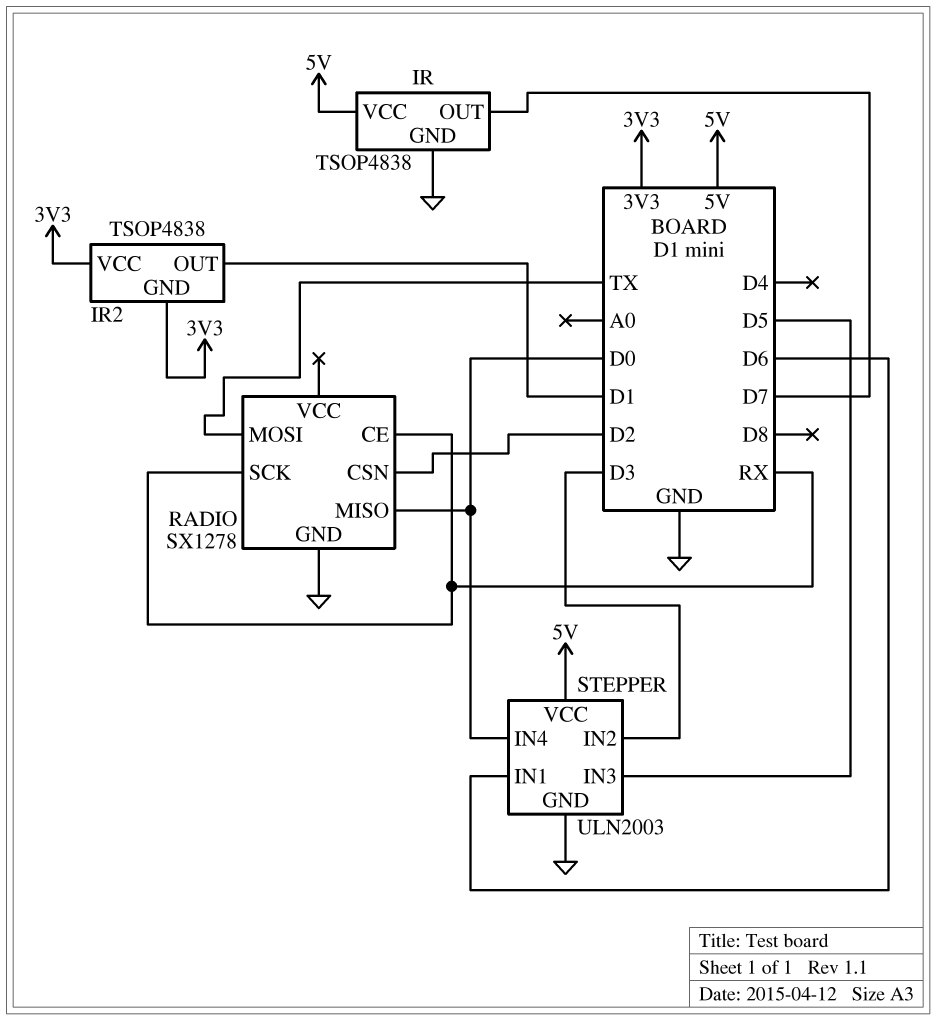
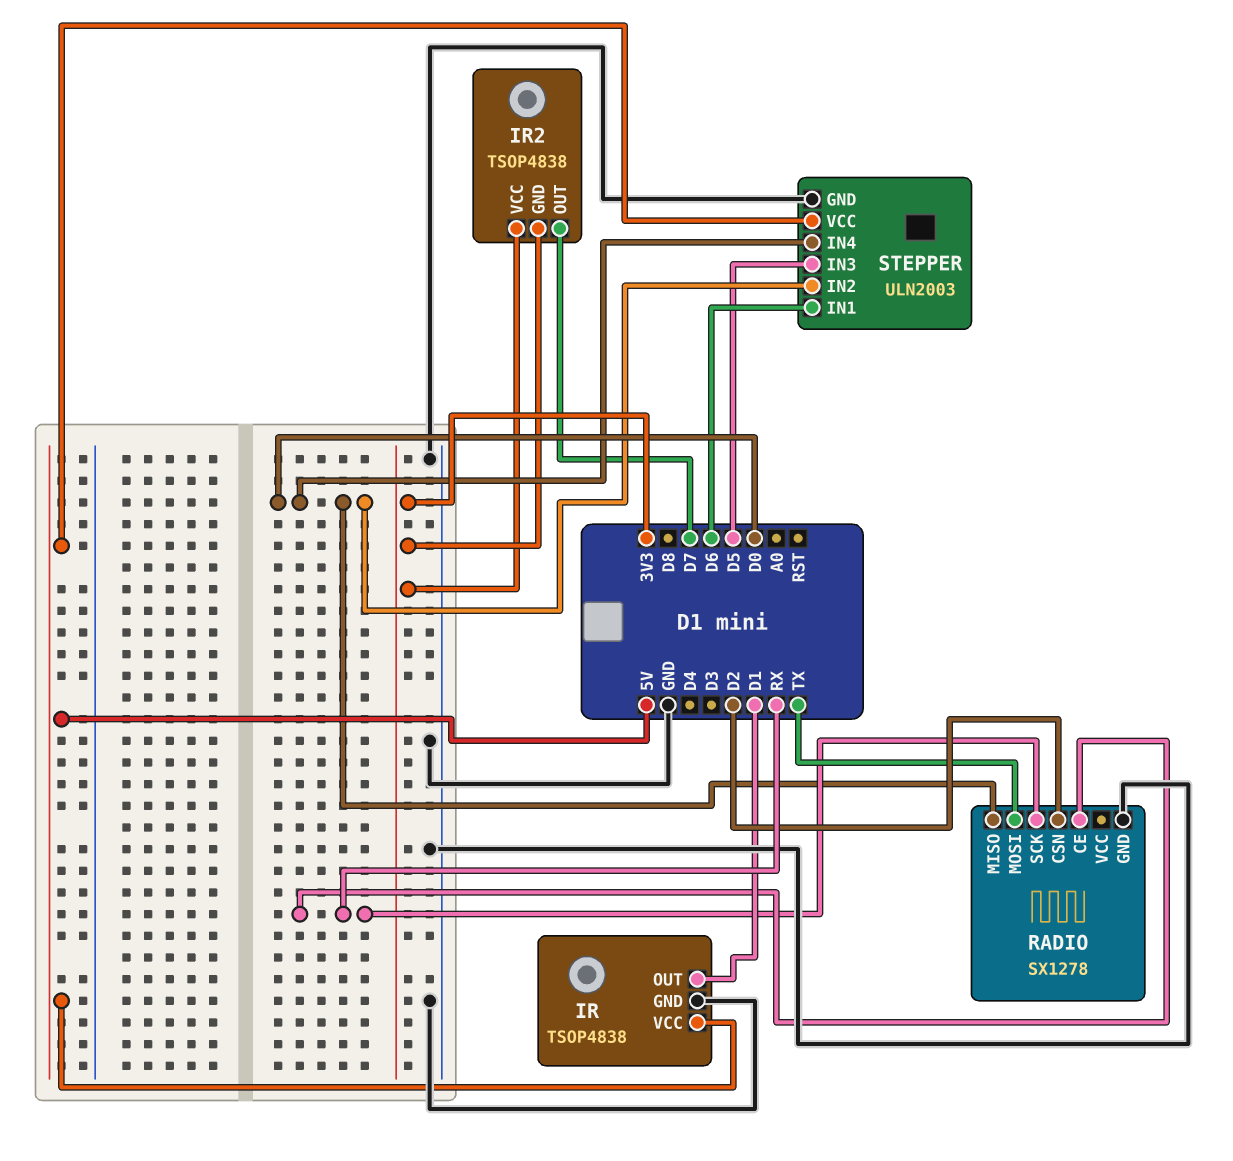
IR pin OUT: D7 -> D1
IR2 pin OUT: D1 -> D7
STEPPER pin IN2: D3 -> D0

